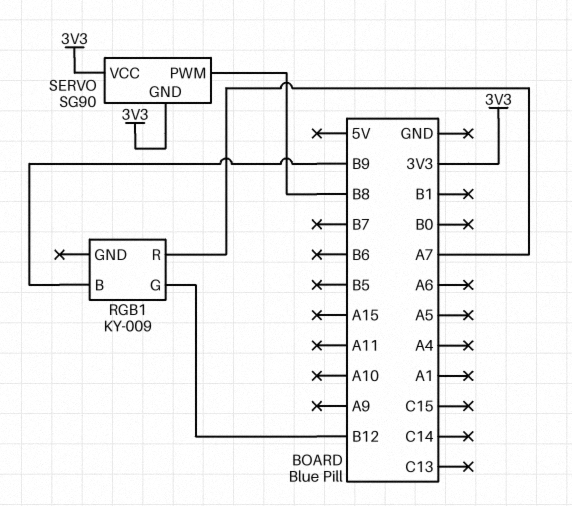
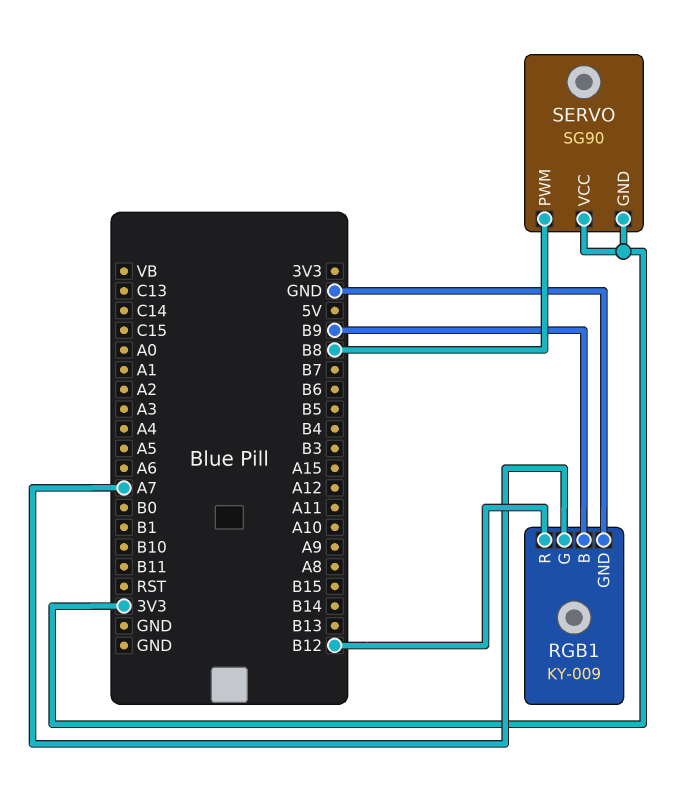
RGB1 pin G: B12 -> A7
RGB1 pin GND: none -> GND
RGB1 pin R: A7 -> B12

